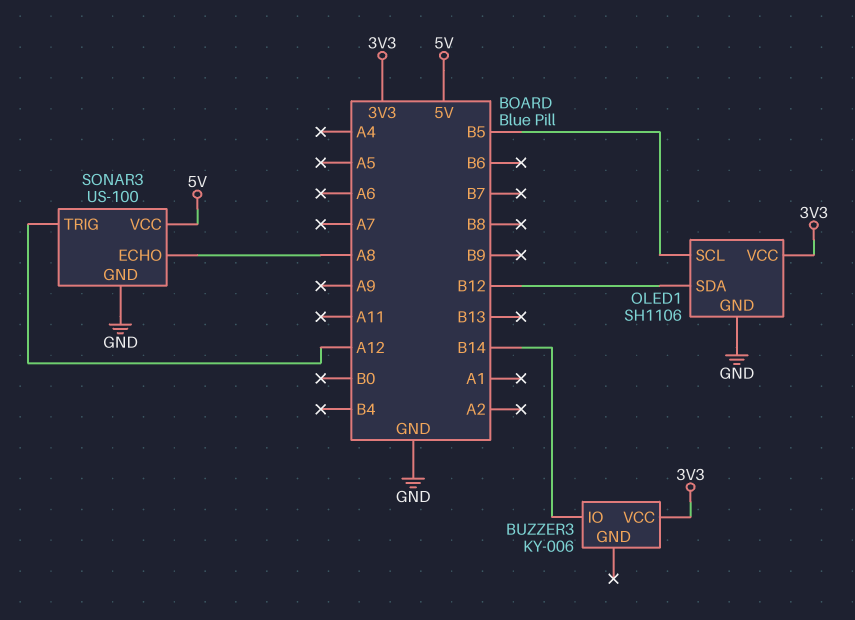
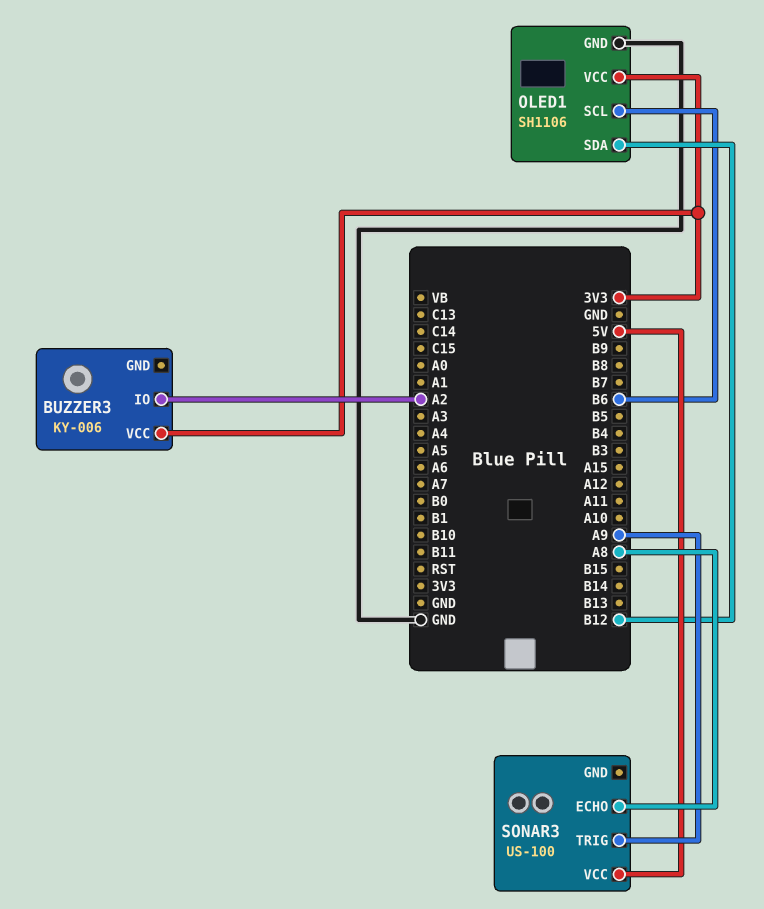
BUZZER3 pin IO: B14 -> A2
OLED1 pin SCL: B5 -> B6
SONAR3 pin GND: GND -> none
SONAR3 pin TRIG: A12 -> A9

